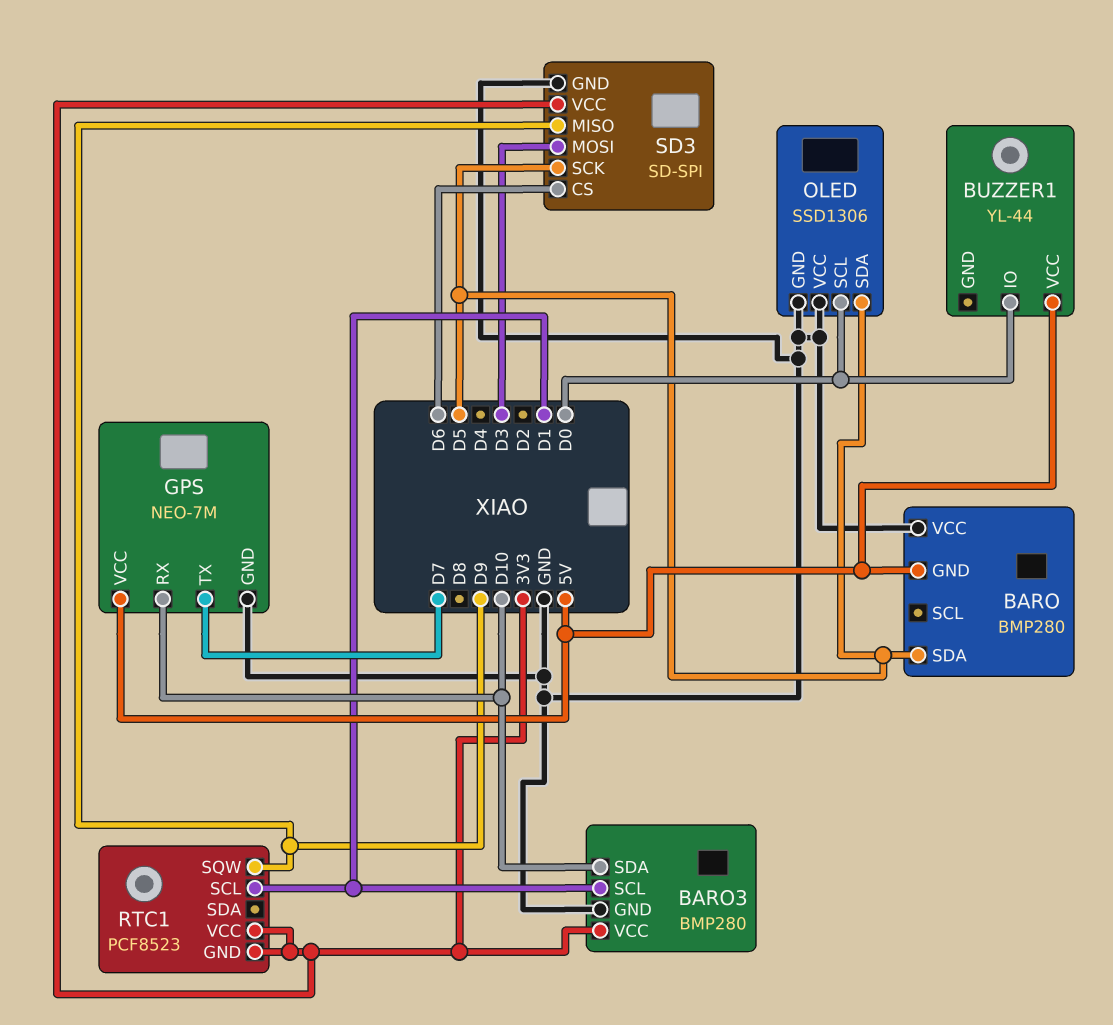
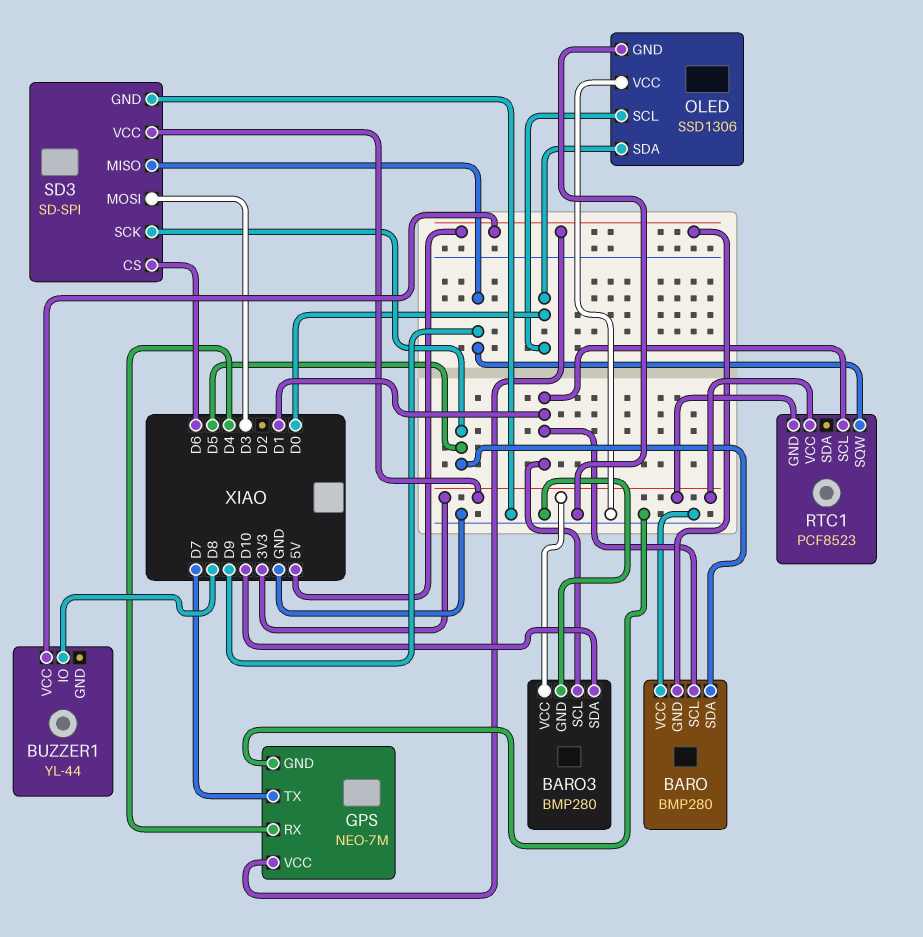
BARO pin SCL: none -> D1
BUZZER1 pin IO: D0 -> D8
GPS pin RX: D10 -> D4
OLED pin SDA: D5 -> D0

